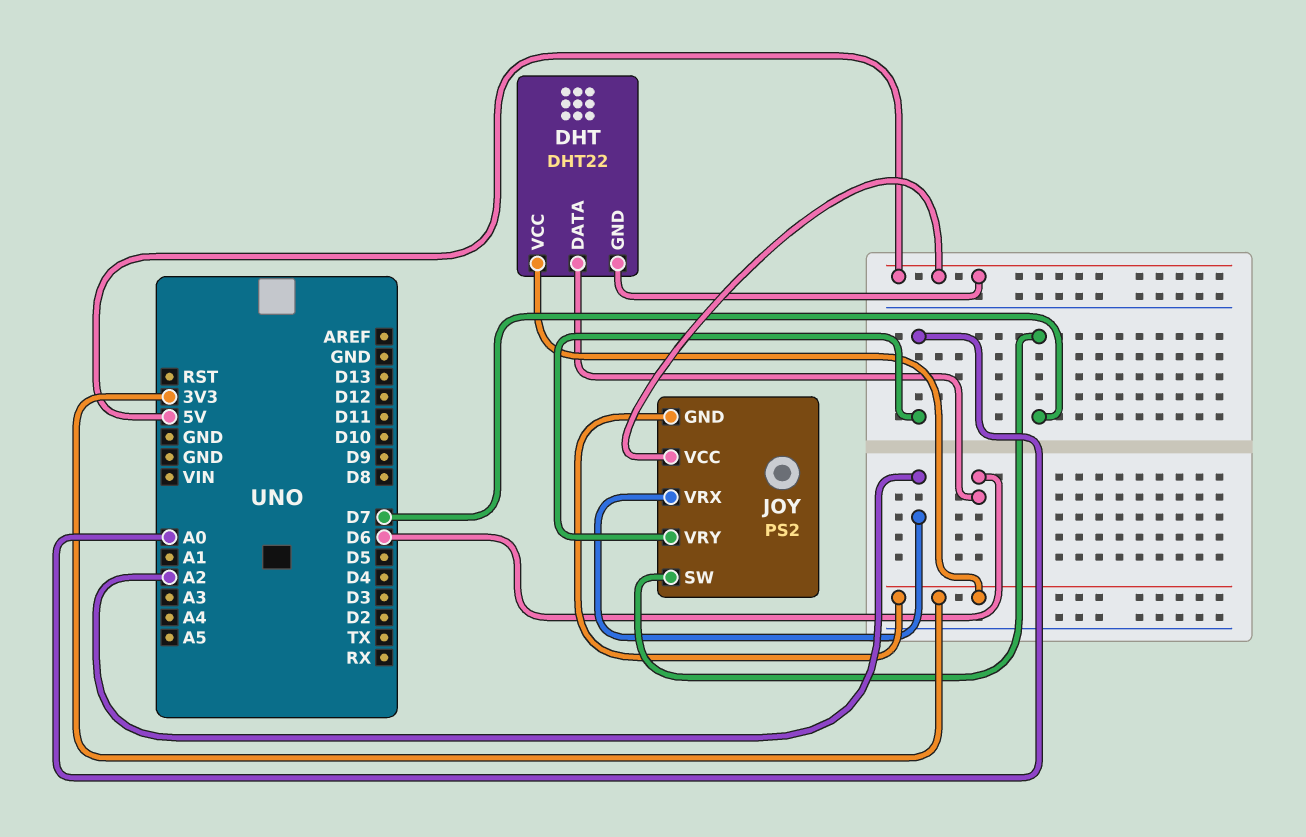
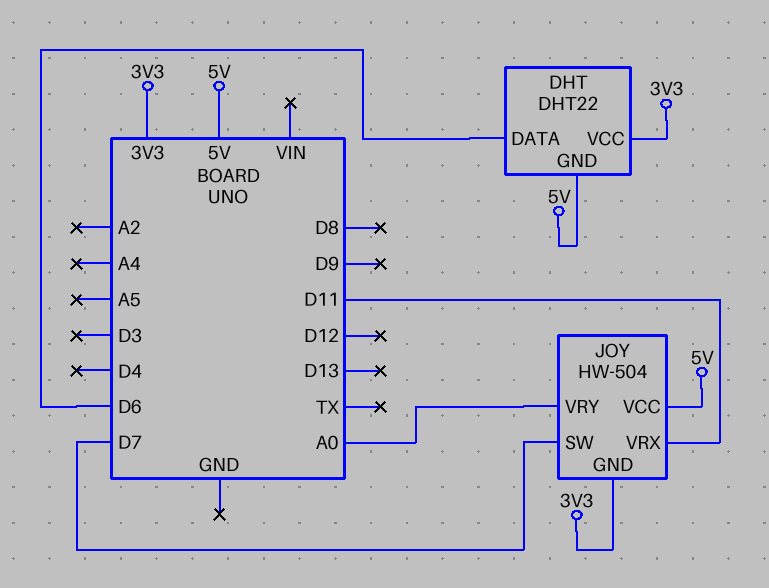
JOY: PS2 -> HW-504
JOY pin VRX: A2 -> D11

